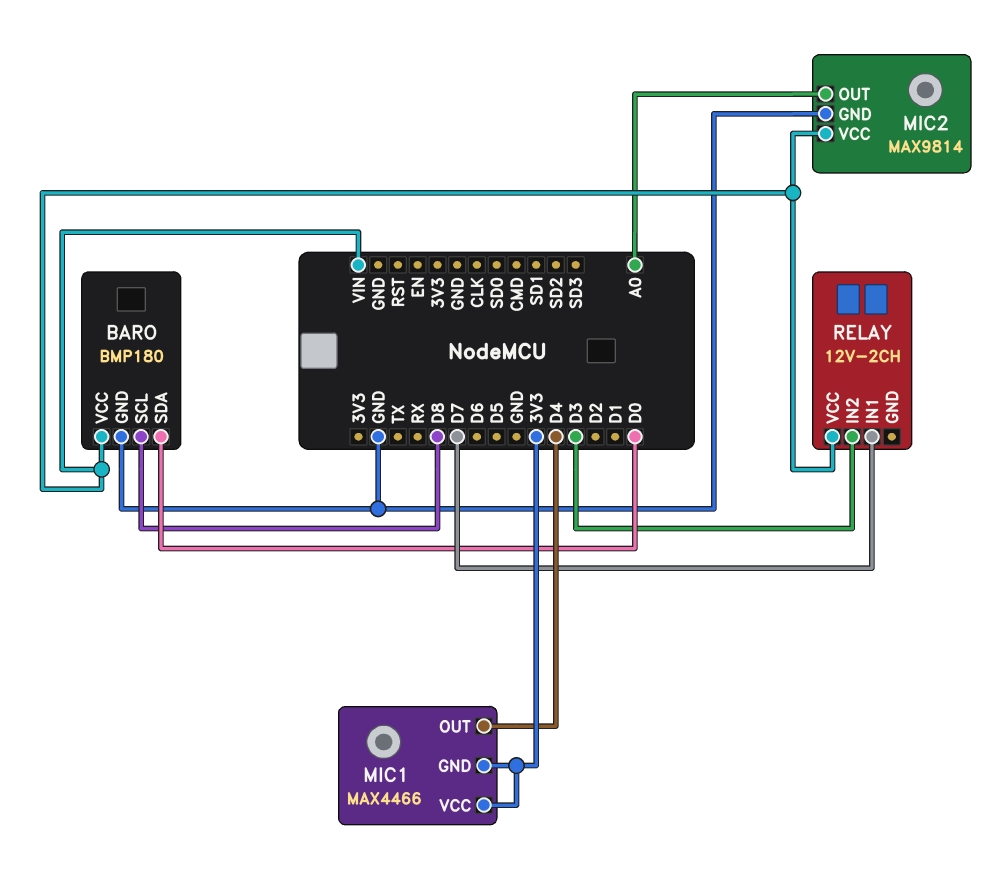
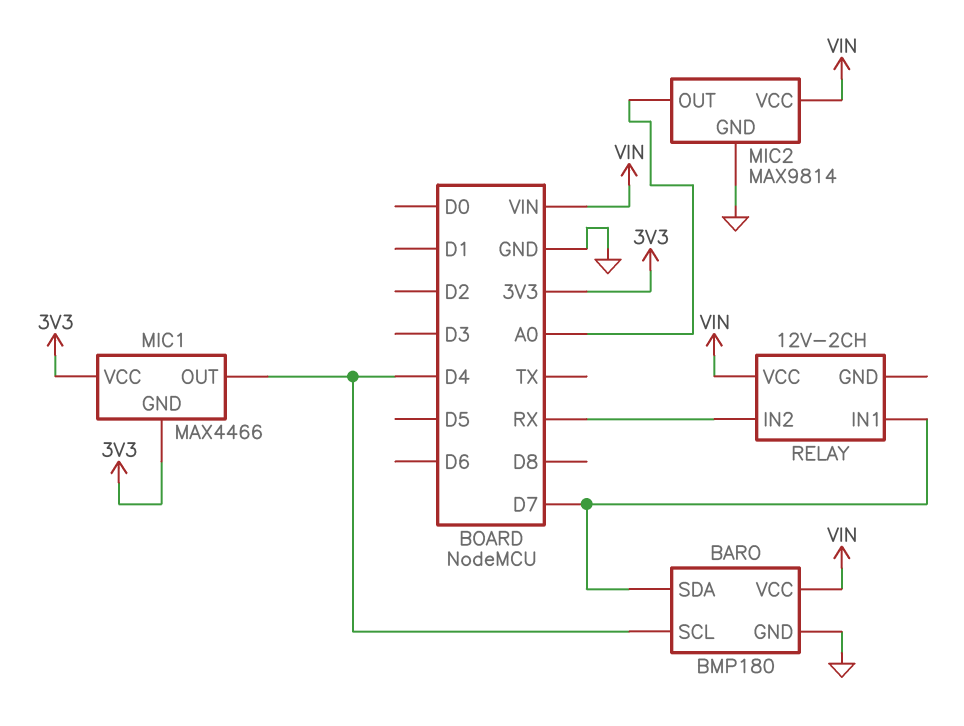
BARO pin SCL: D8 -> D4
BARO pin SDA: D0 -> D7
RELAY pin IN2: D3 -> RX

